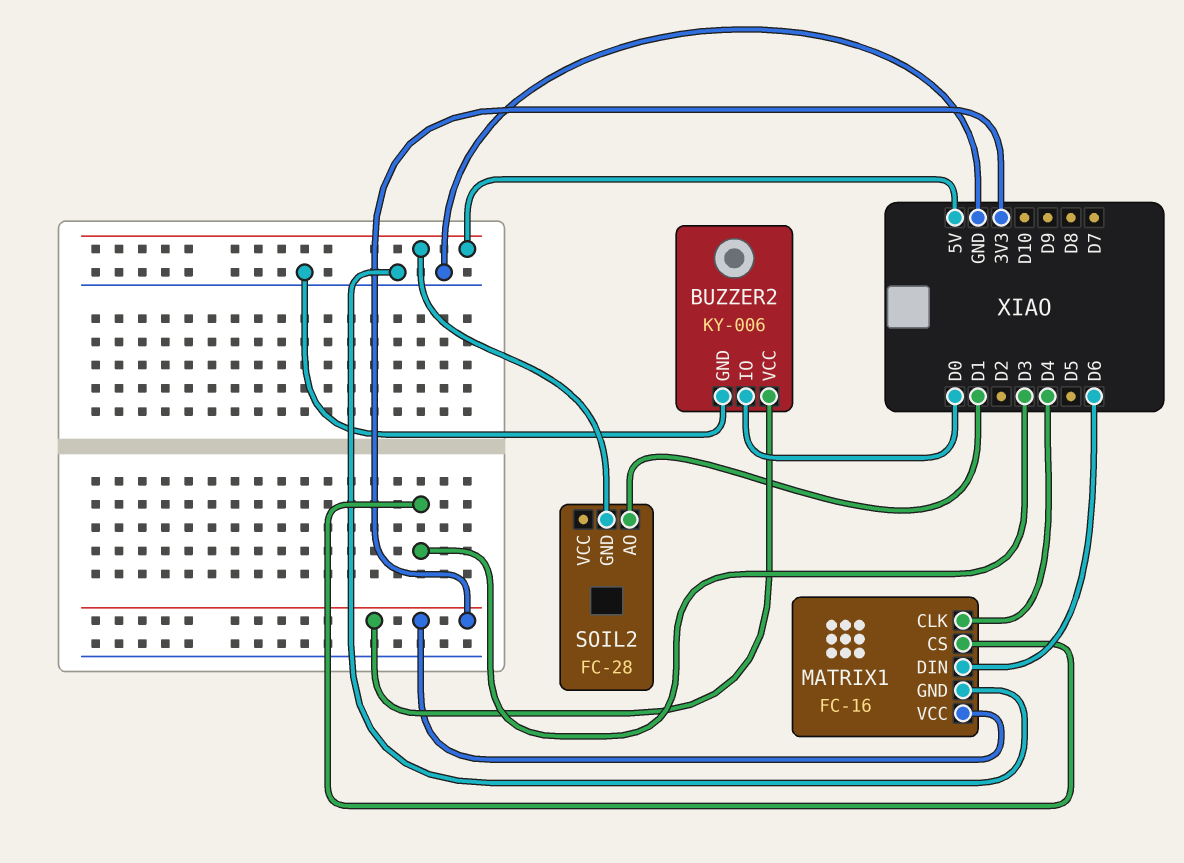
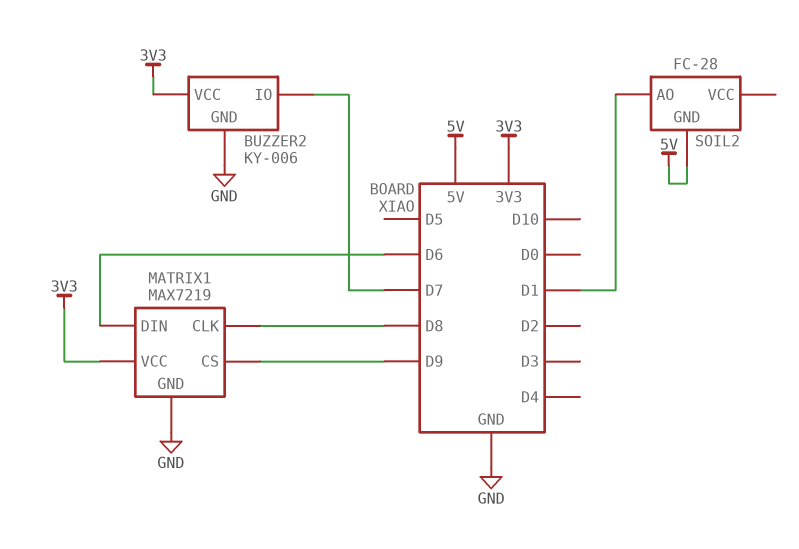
BUZZER2 pin IO: D0 -> D7
MATRIX1: FC-16 -> MAX7219
MATRIX1 pin CLK: D4 -> D8
MATRIX1 pin CS: D3 -> D9

